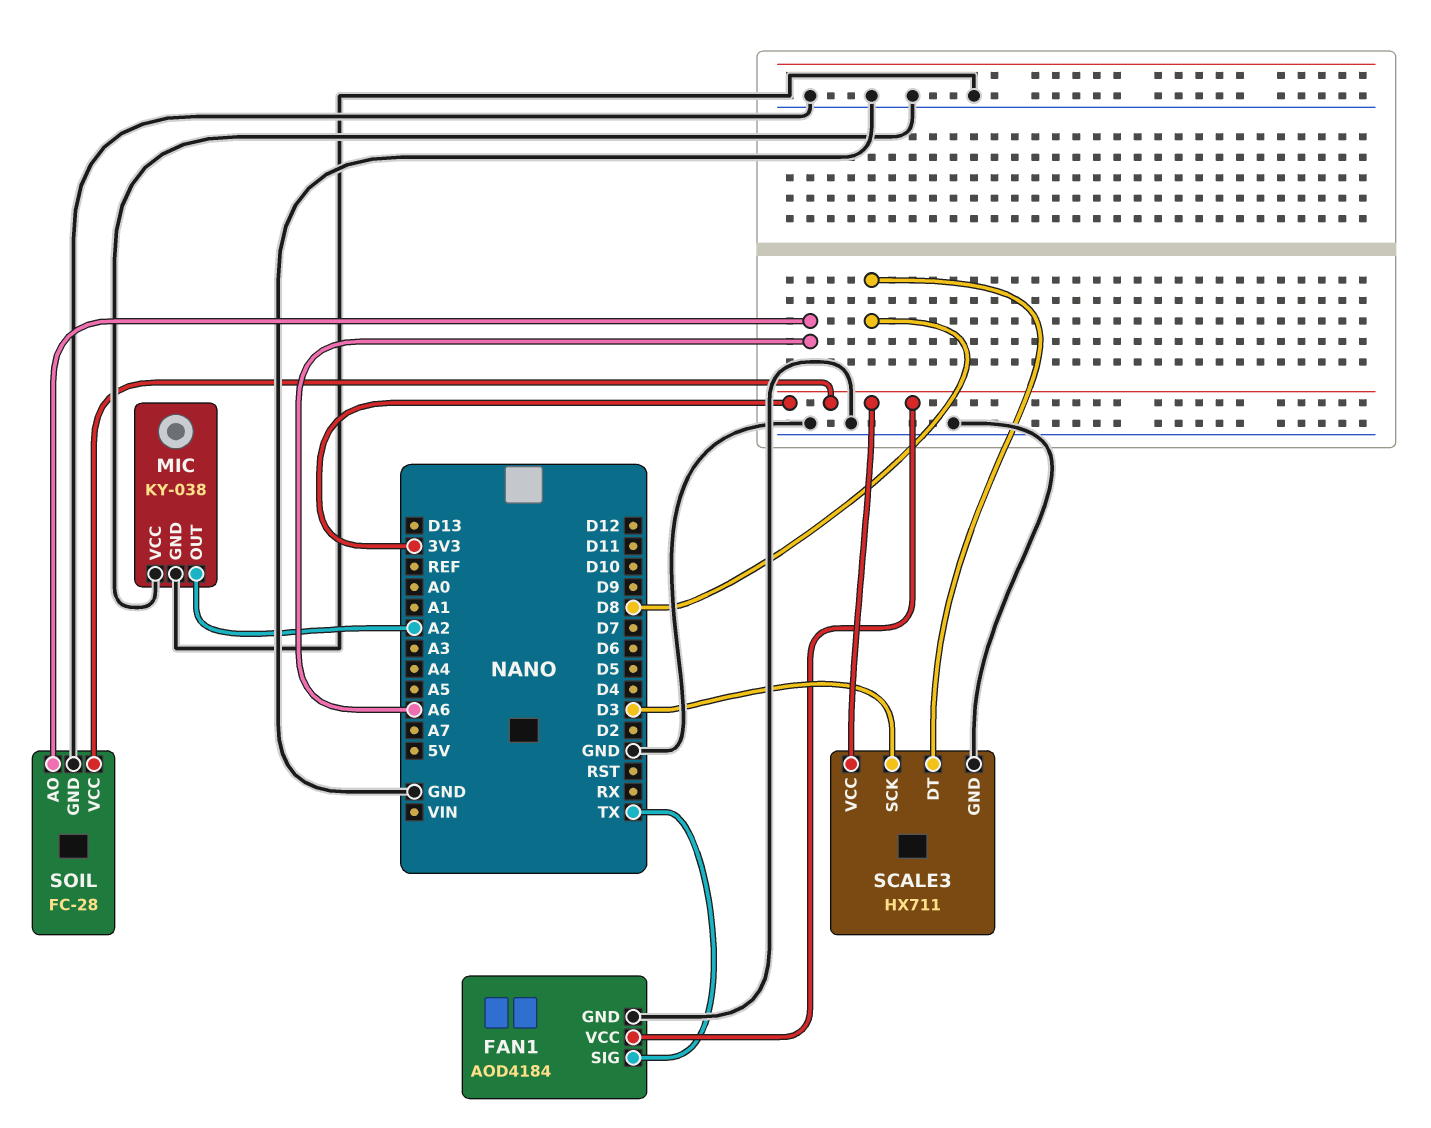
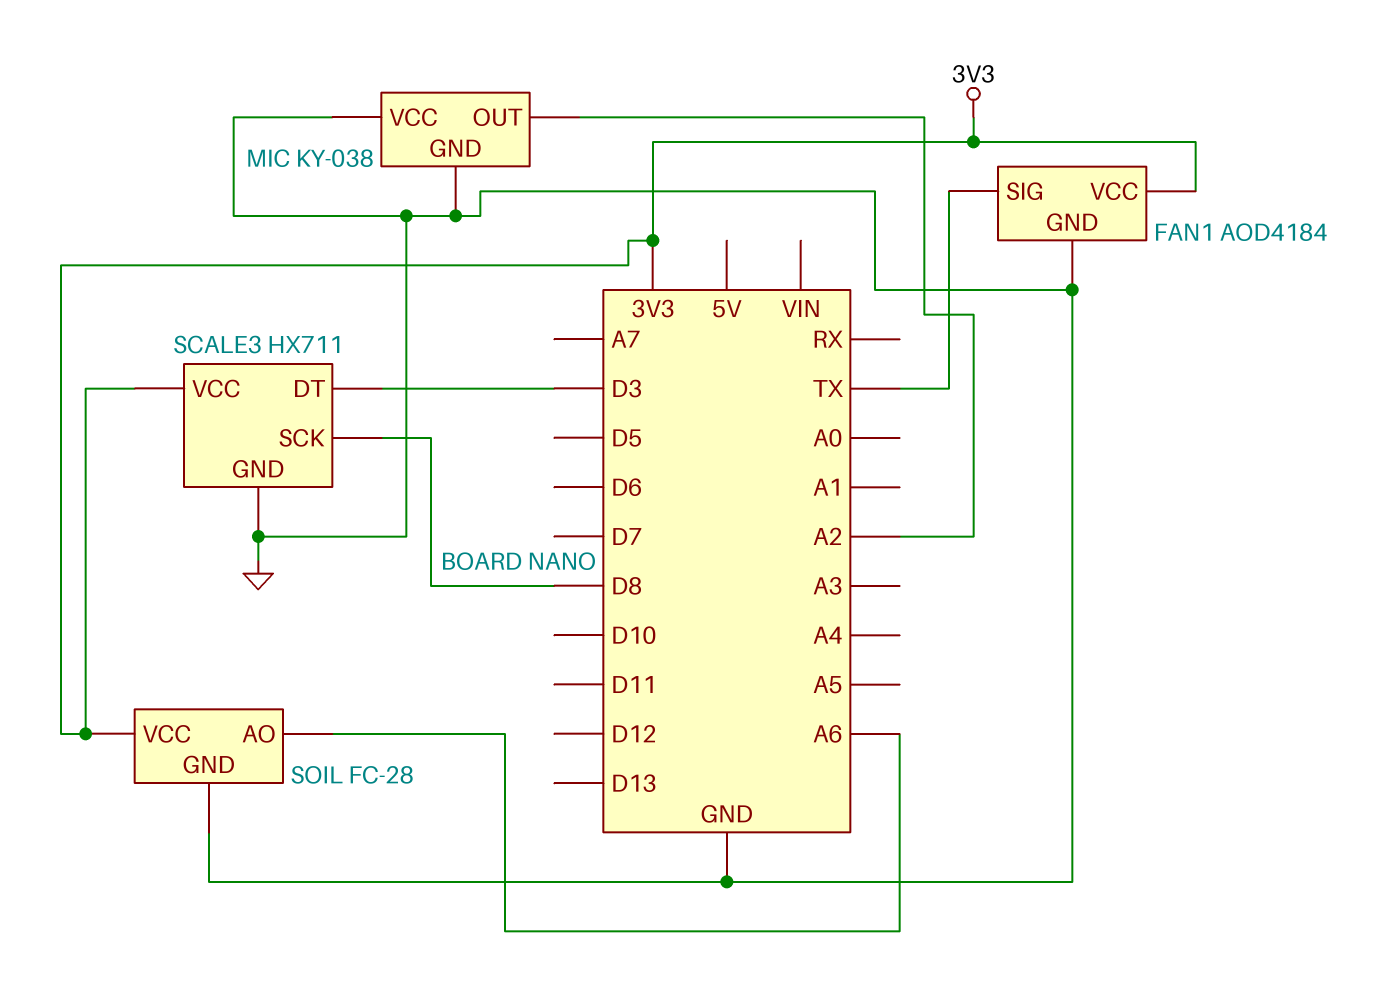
SCALE3 pin DT: D8 -> D3
SCALE3 pin SCK: D3 -> D8

